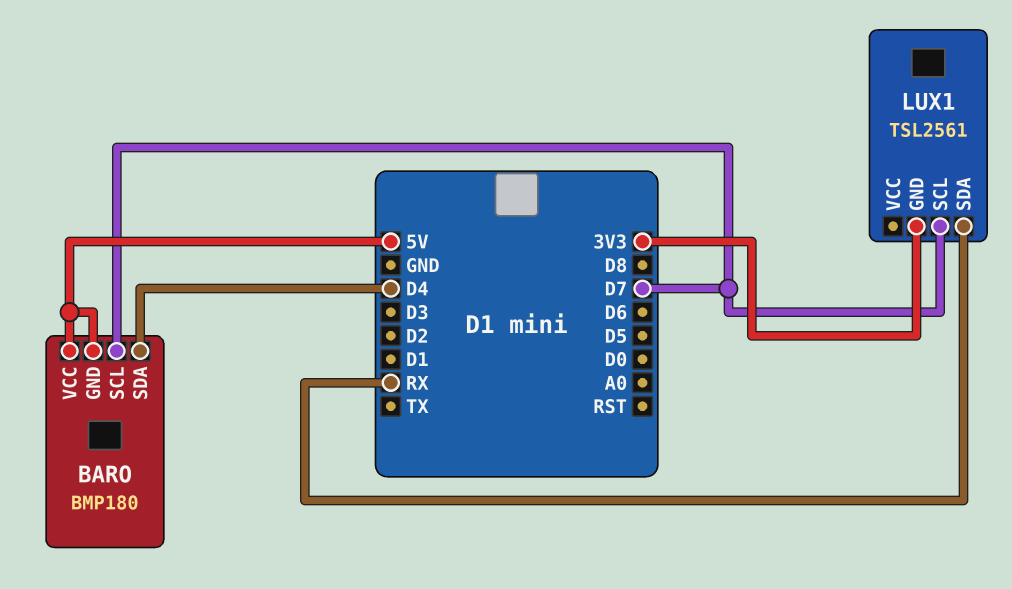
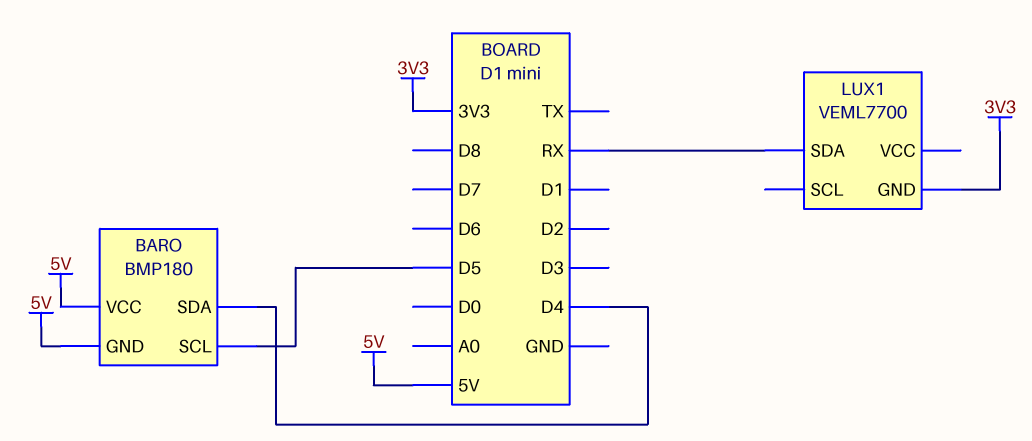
BARO pin SCL: D7 -> D5
LUX1: TSL2561 -> VEML7700
LUX1 pin SCL: D7 -> none

